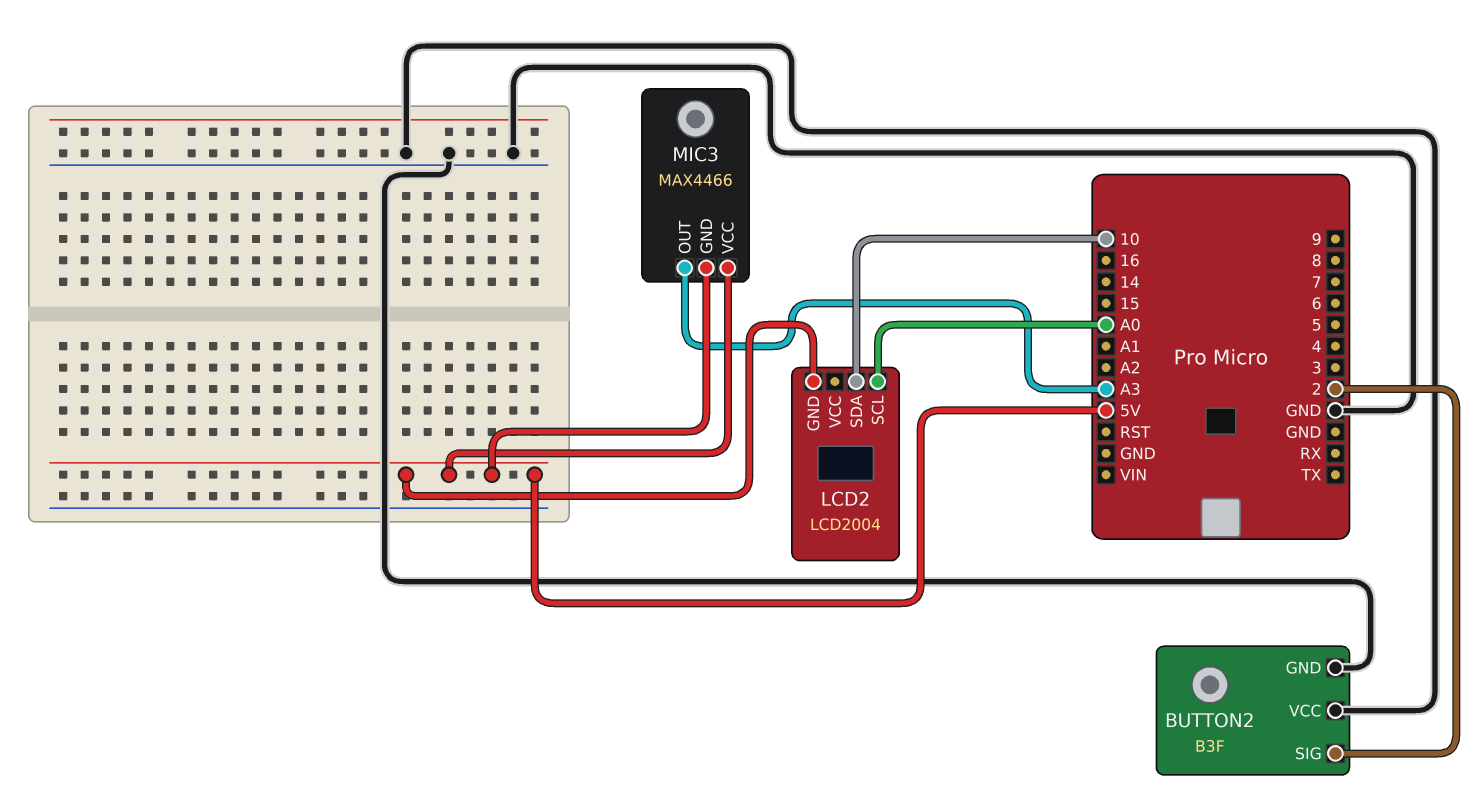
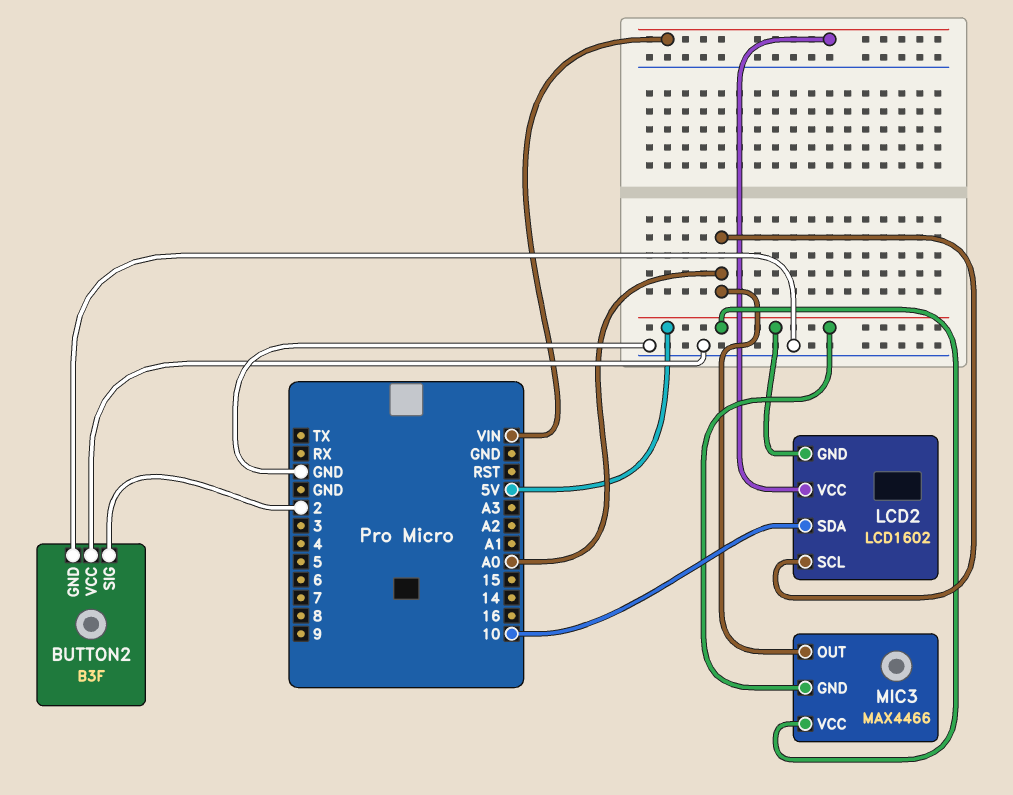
LCD2: LCD2004 -> LCD1602
LCD2 pin VCC: none -> VIN
MIC3 pin OUT: A3 -> A0

